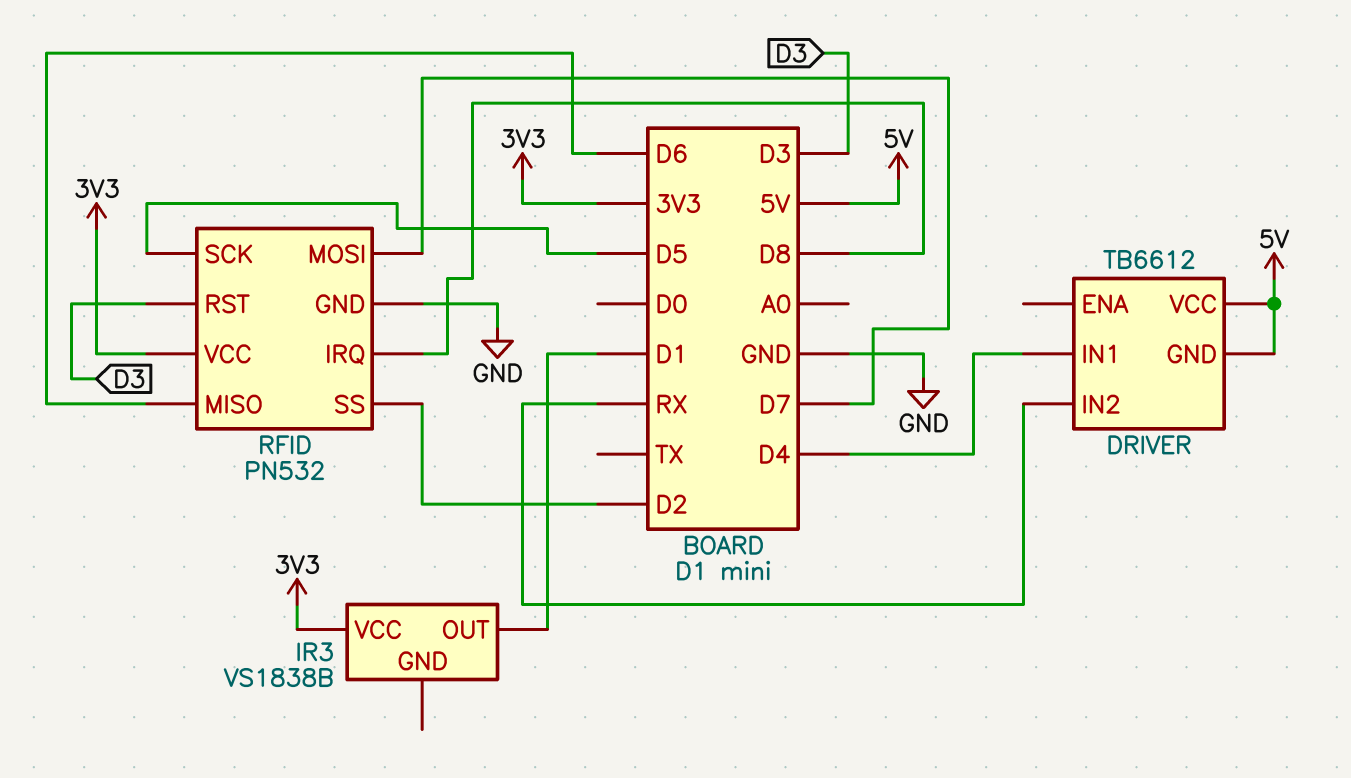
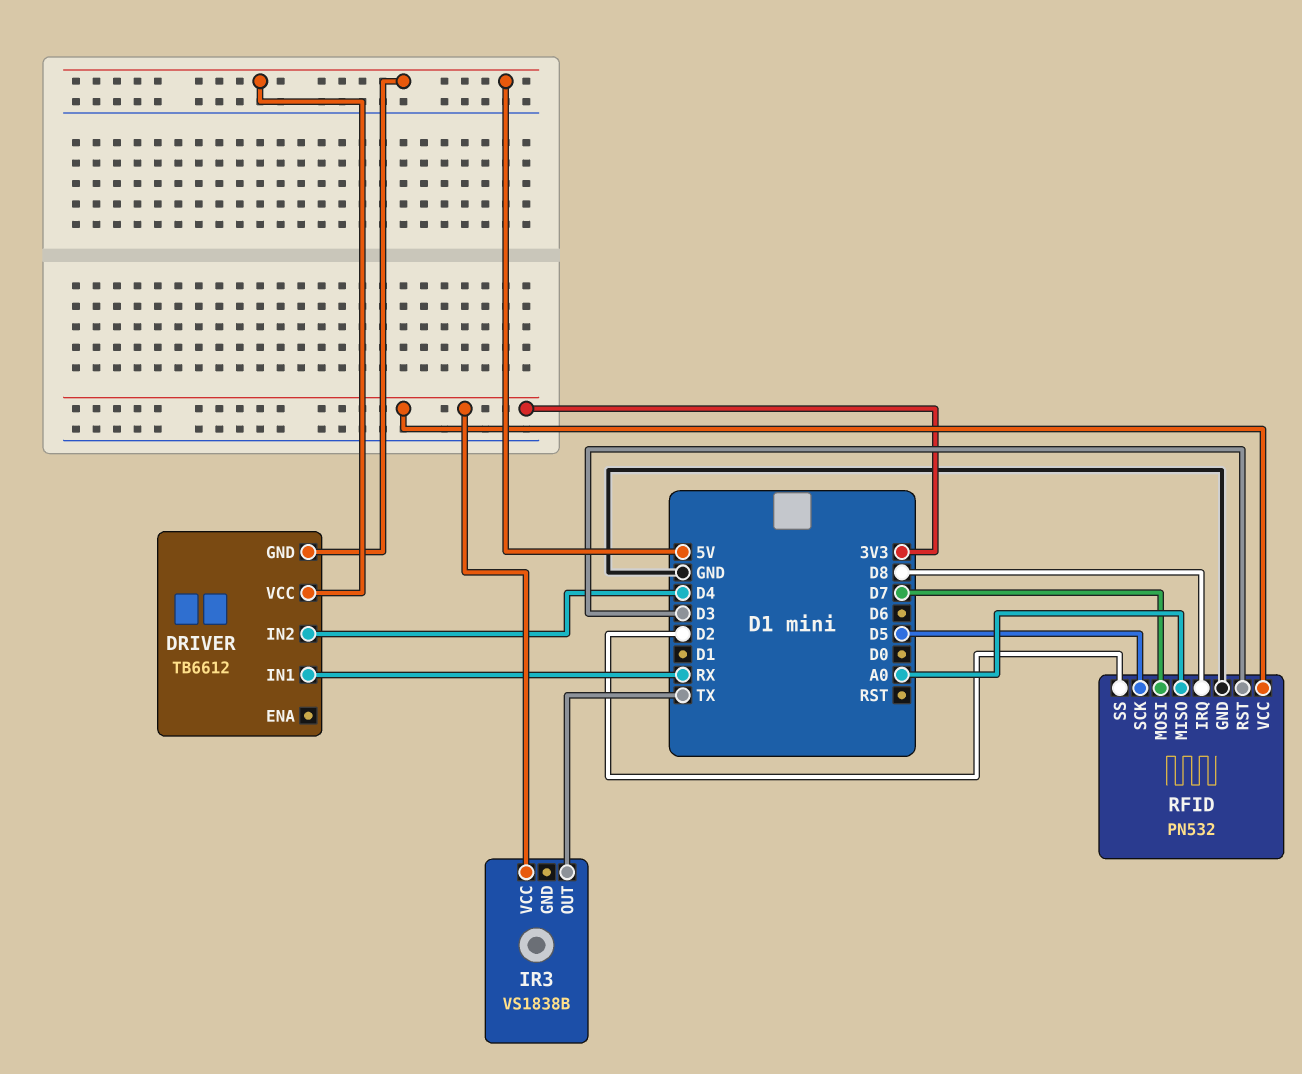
DRIVER pin IN1: D4 -> RX
DRIVER pin IN2: RX -> D4
IR3 pin OUT: D1 -> TX
RFID pin MISO: D6 -> A0

